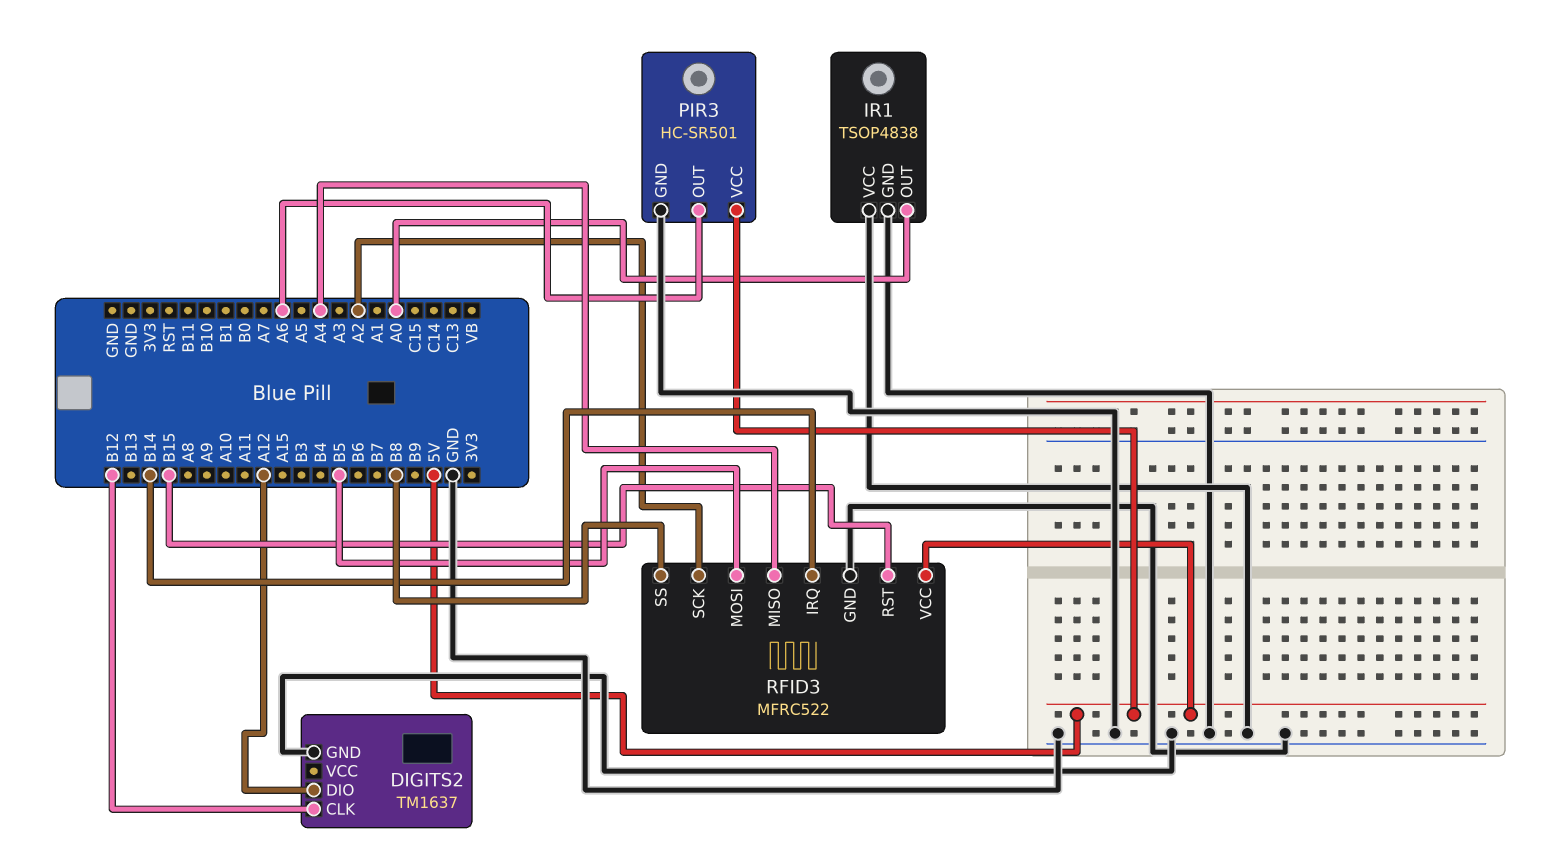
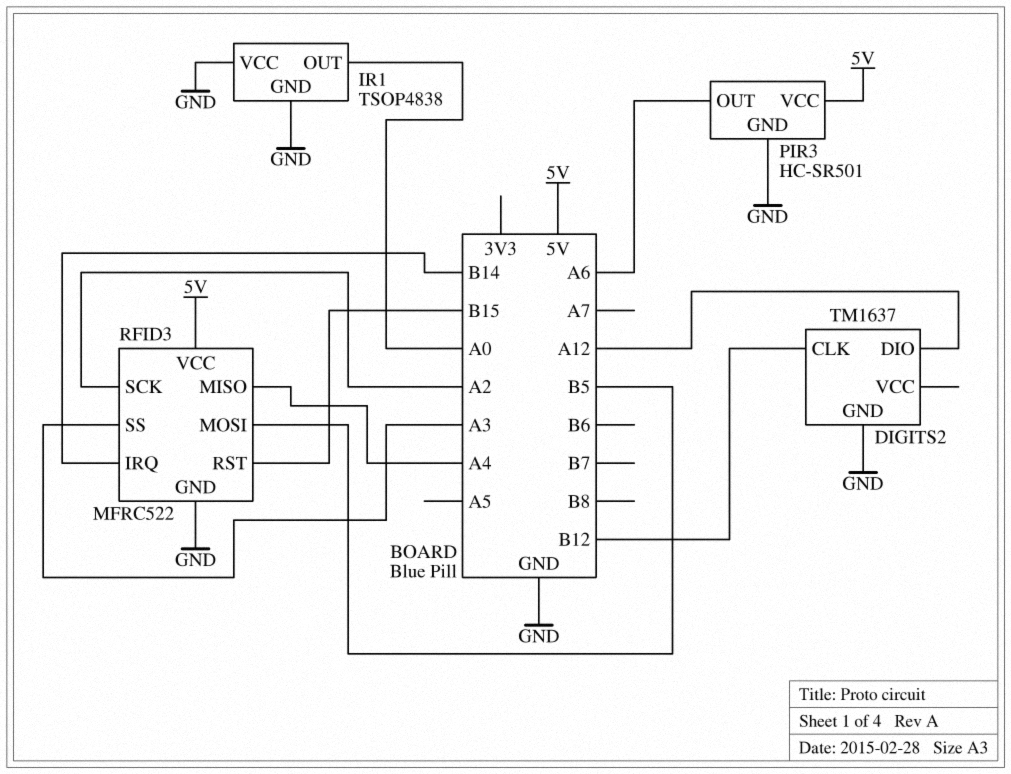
RFID3 pin SS: B8 -> A3

